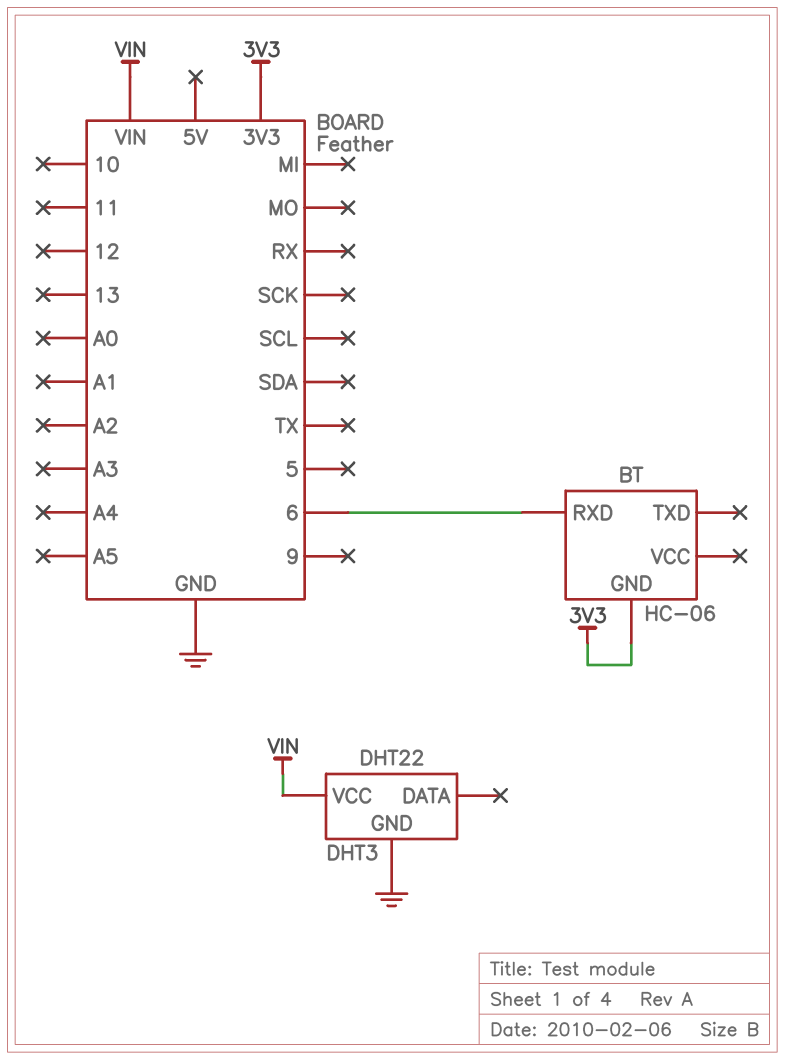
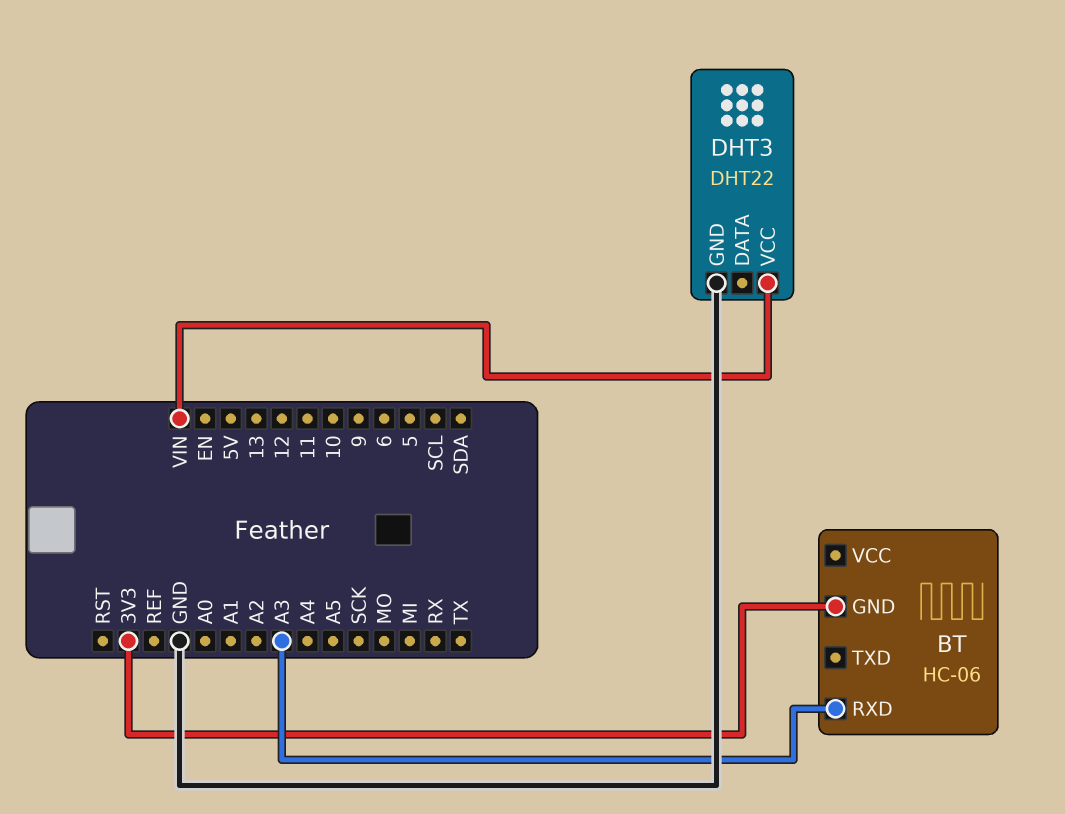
BT pin RXD: 6 -> A3

